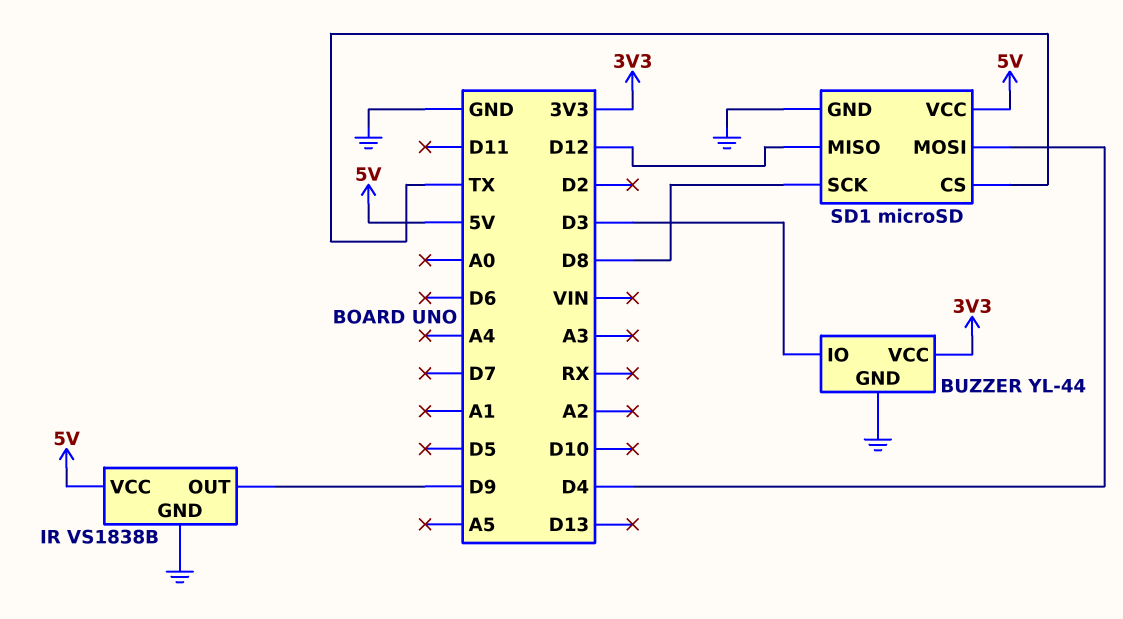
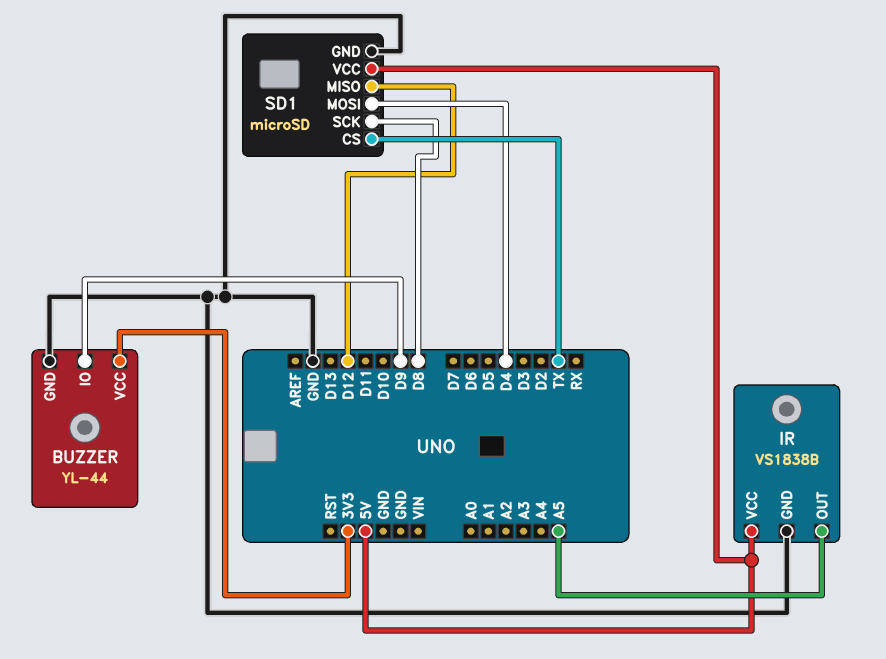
BUZZER pin IO: D3 -> D9
IR pin OUT: D9 -> A5

